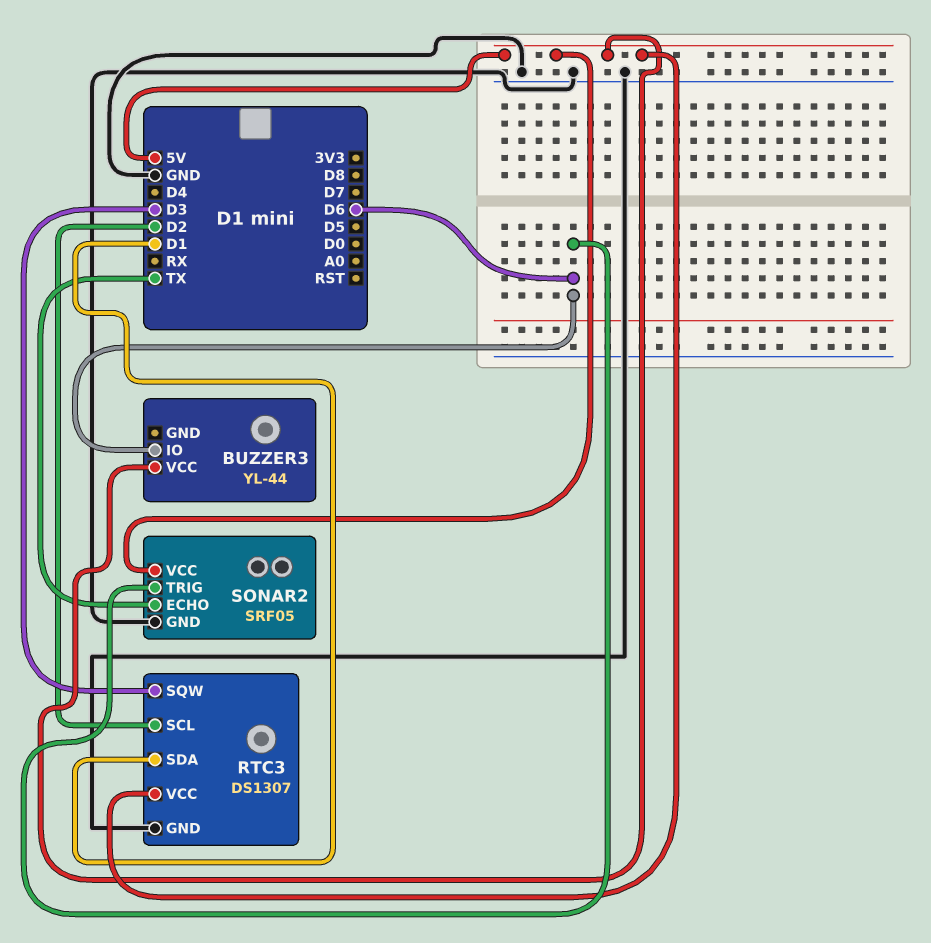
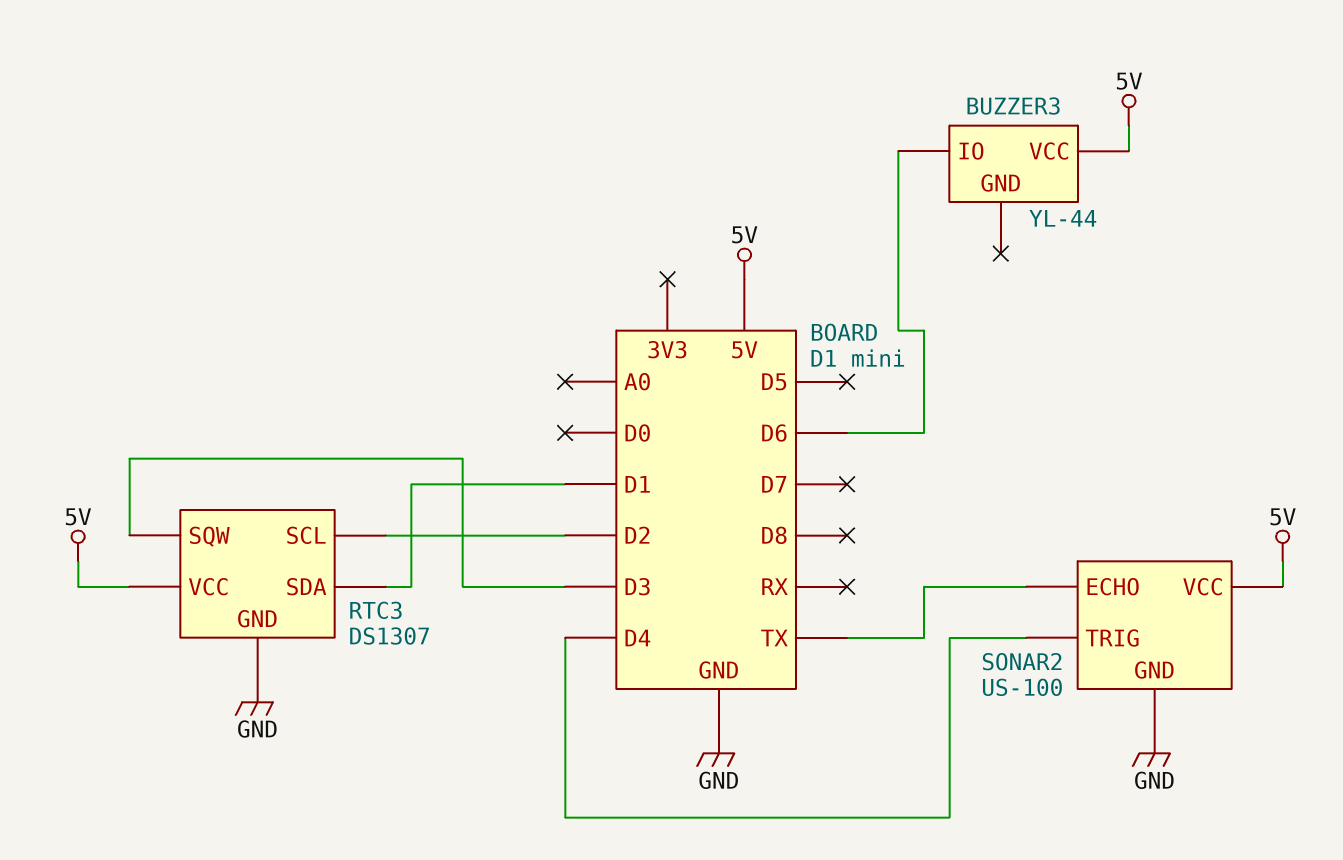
SONAR2: SRF05 -> US-100
SONAR2 pin TRIG: D6 -> D4

